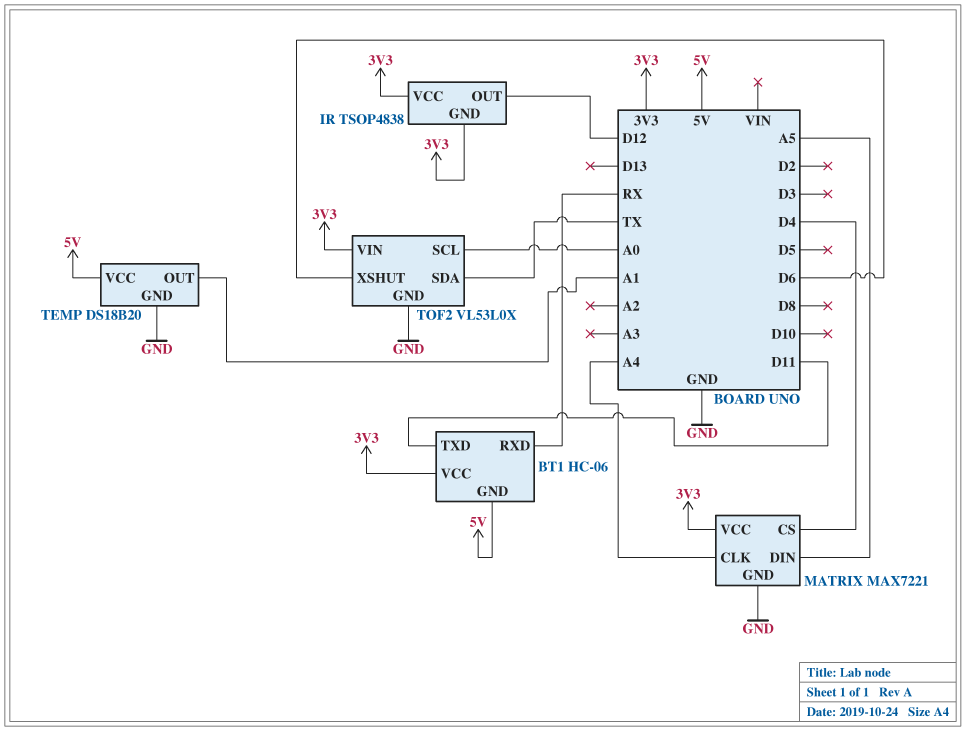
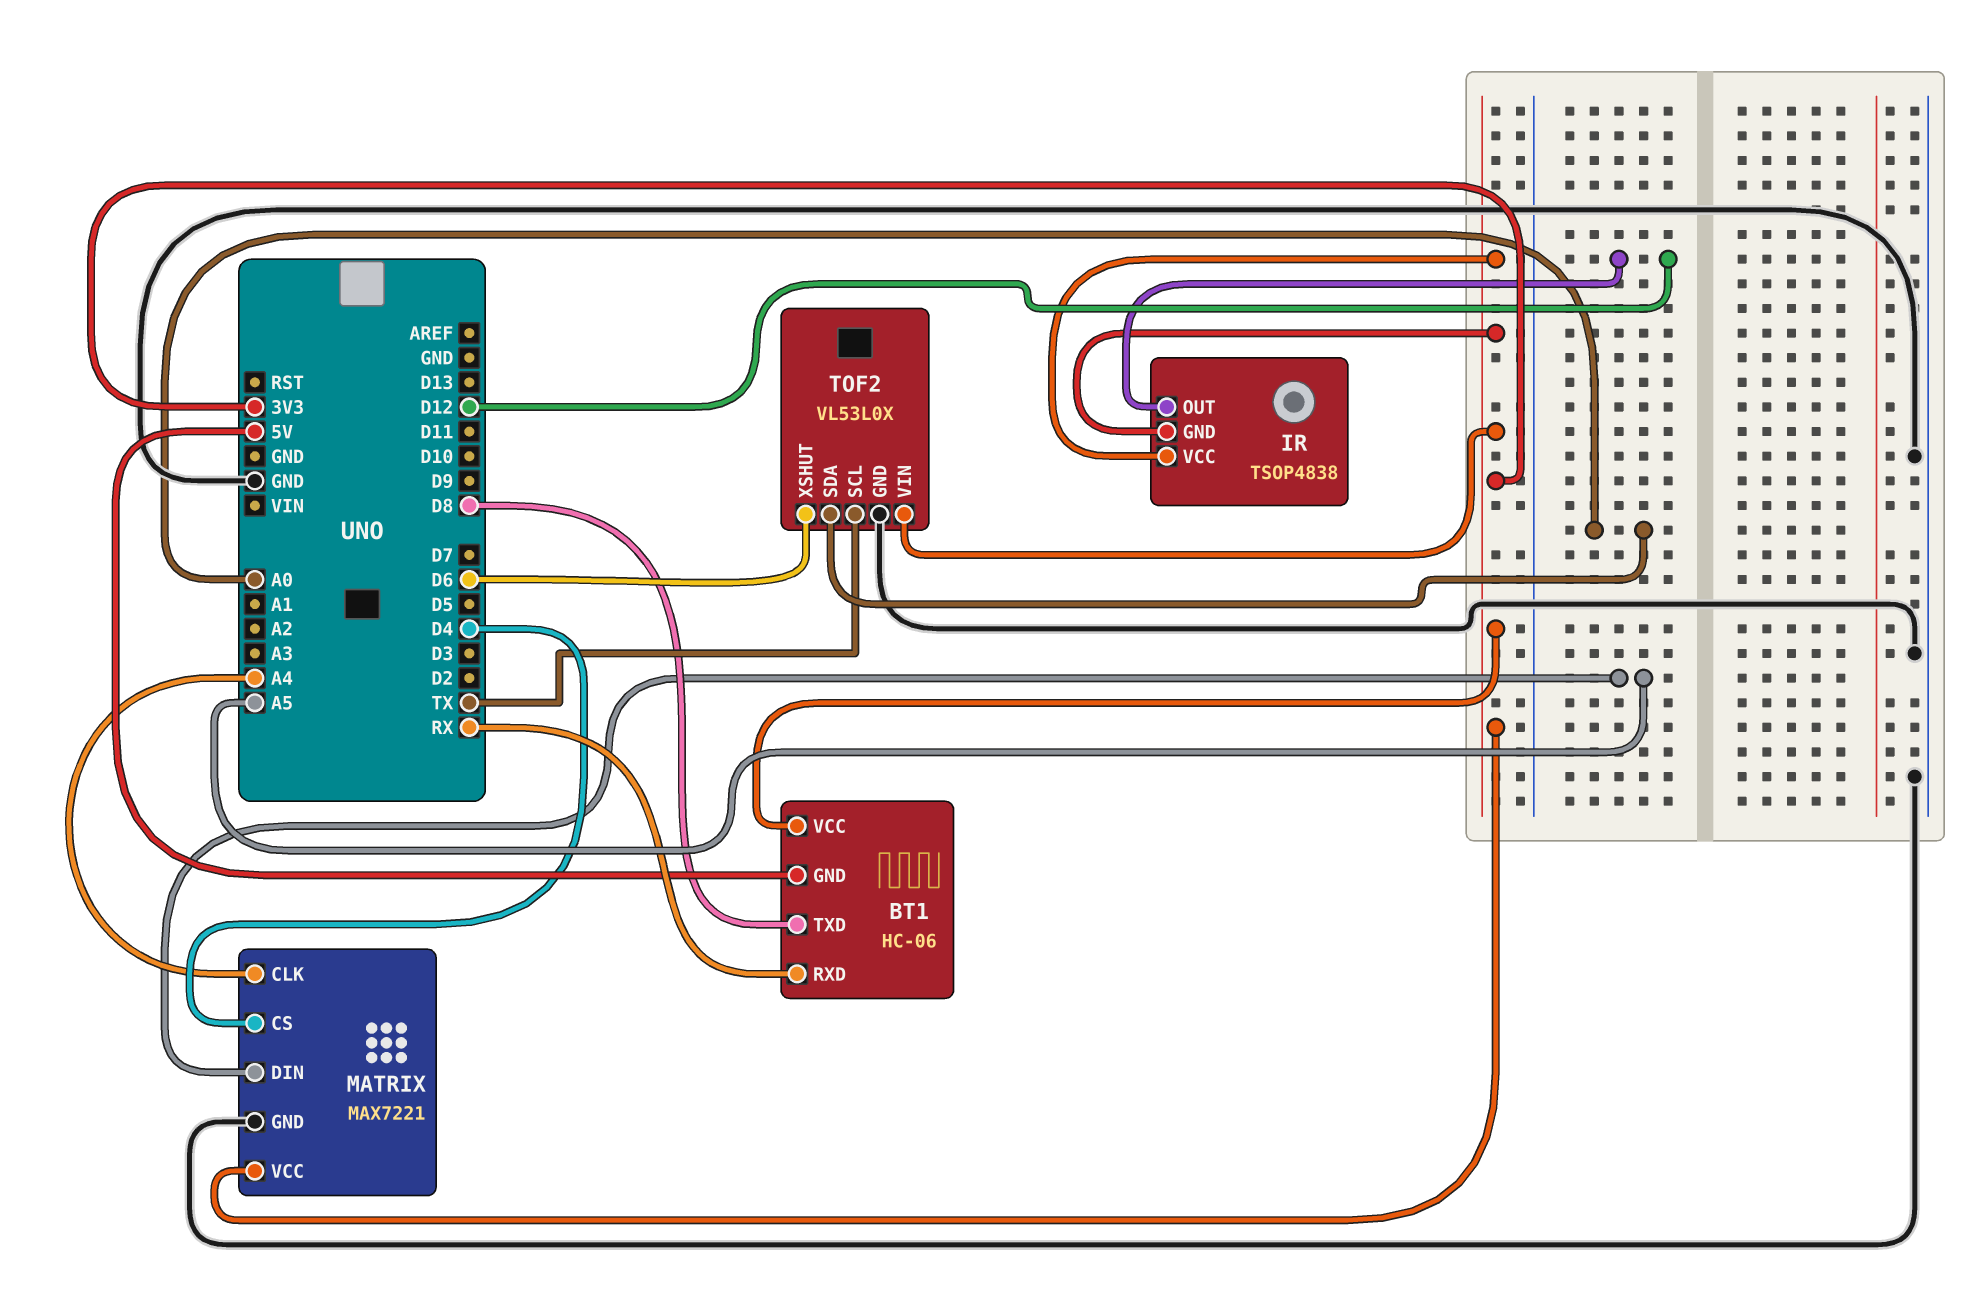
BT1 pin TXD: D11 -> D8
TEMP: DS18B20 -> none
TEMP pin GND: GND -> none
TEMP pin OUT: A1 -> none
TEMP pin VCC: 5V -> none
TOF2 pin SCL: A0 -> TX
TOF2 pin SDA: TX -> A0

